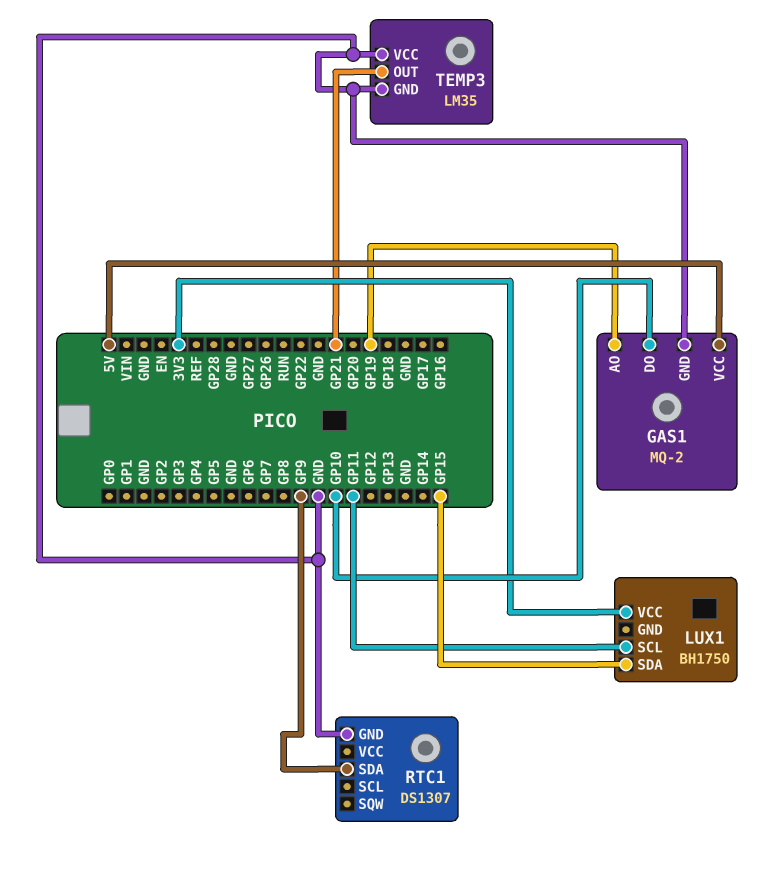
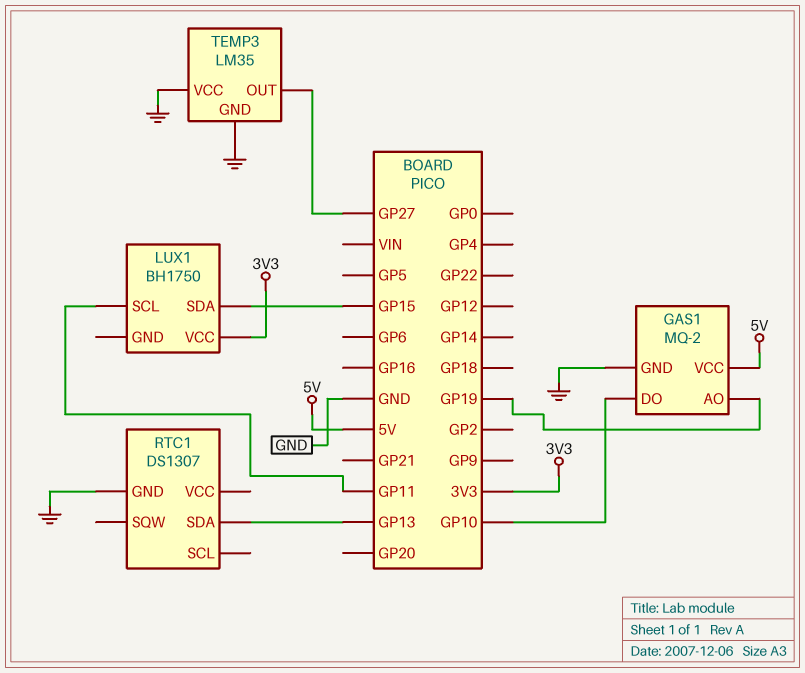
RTC1 pin SDA: GP9 -> GP13
TEMP3 pin OUT: GP21 -> GP27

